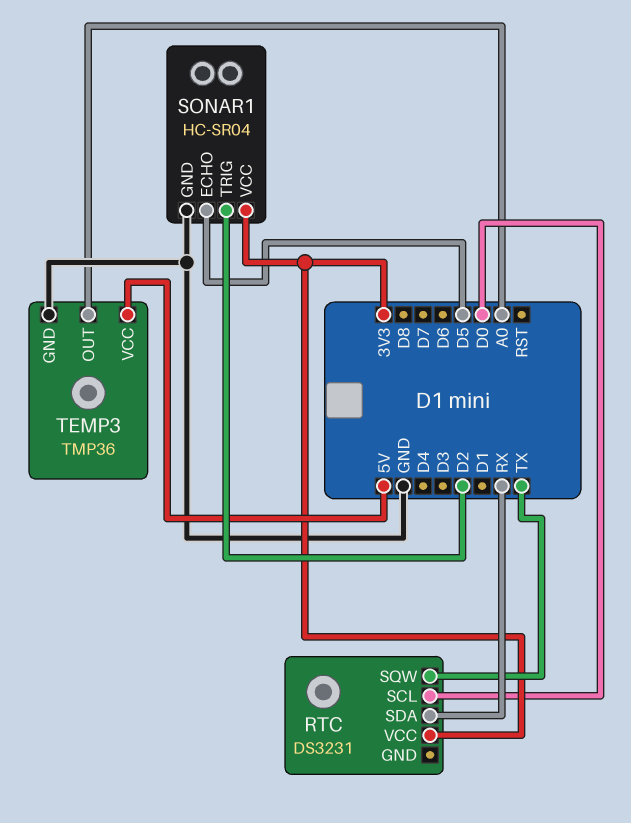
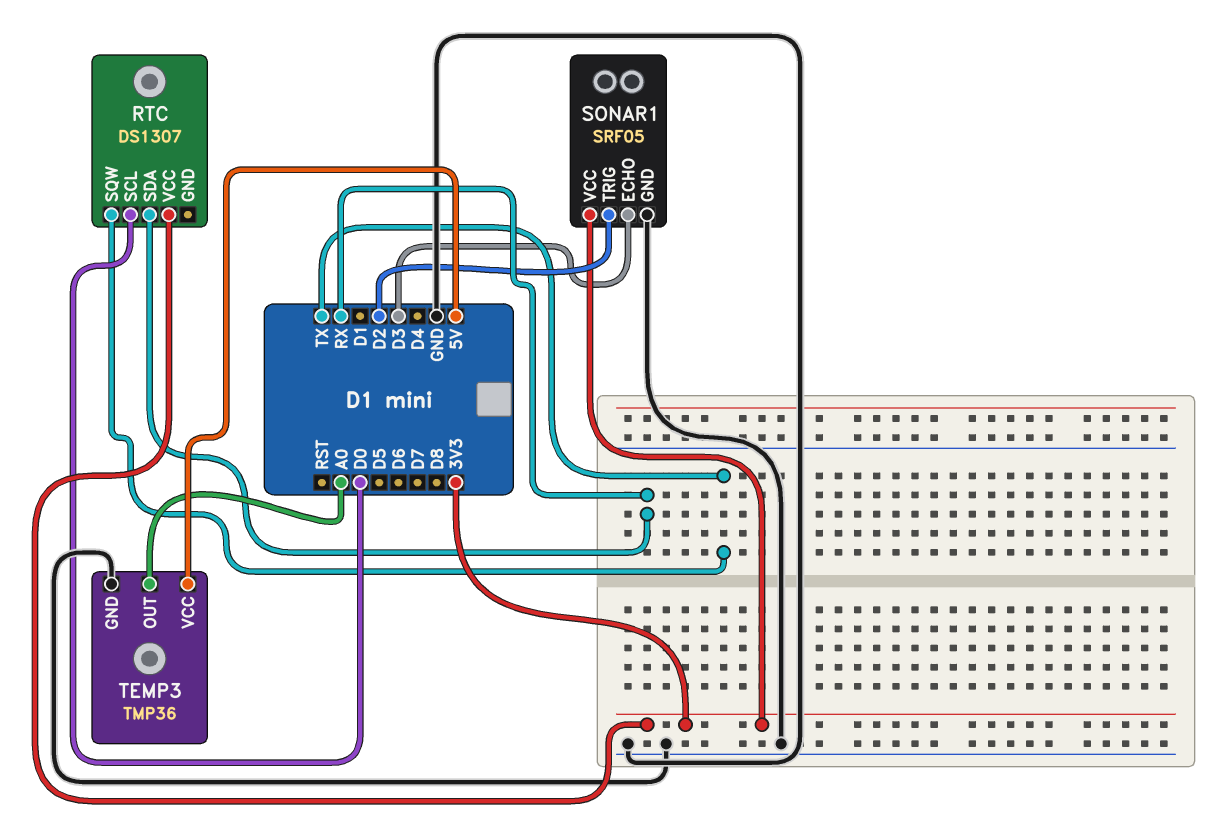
RTC: DS3231 -> DS1307
SONAR1: HC-SR04 -> SRF05
SONAR1 pin ECHO: D5 -> D3

